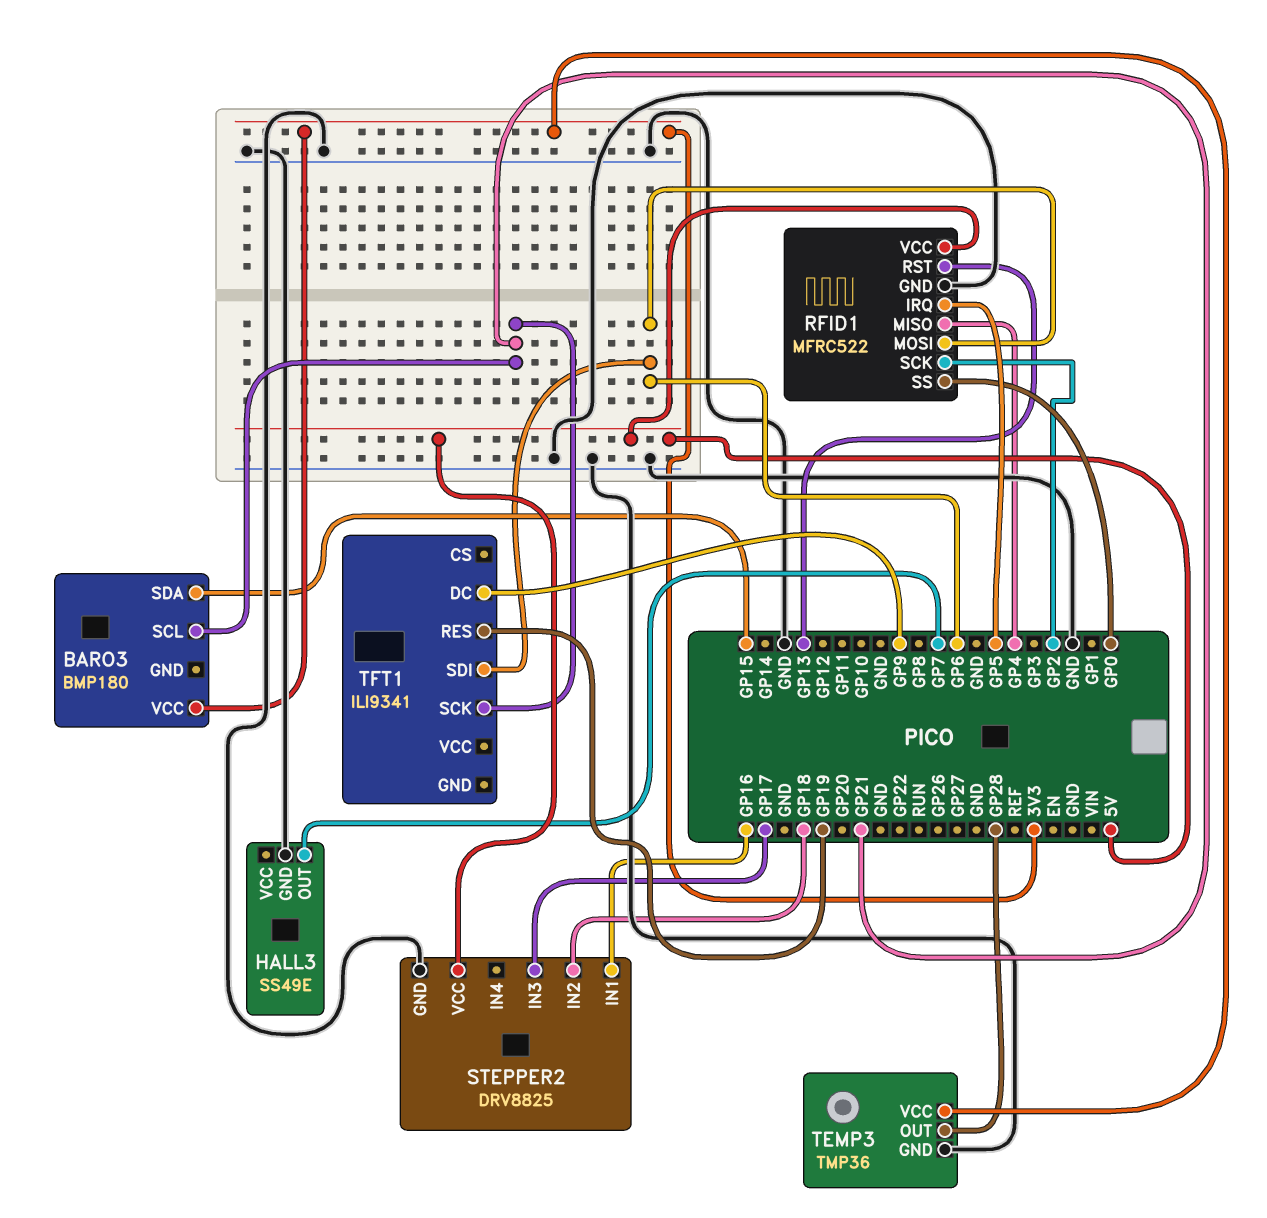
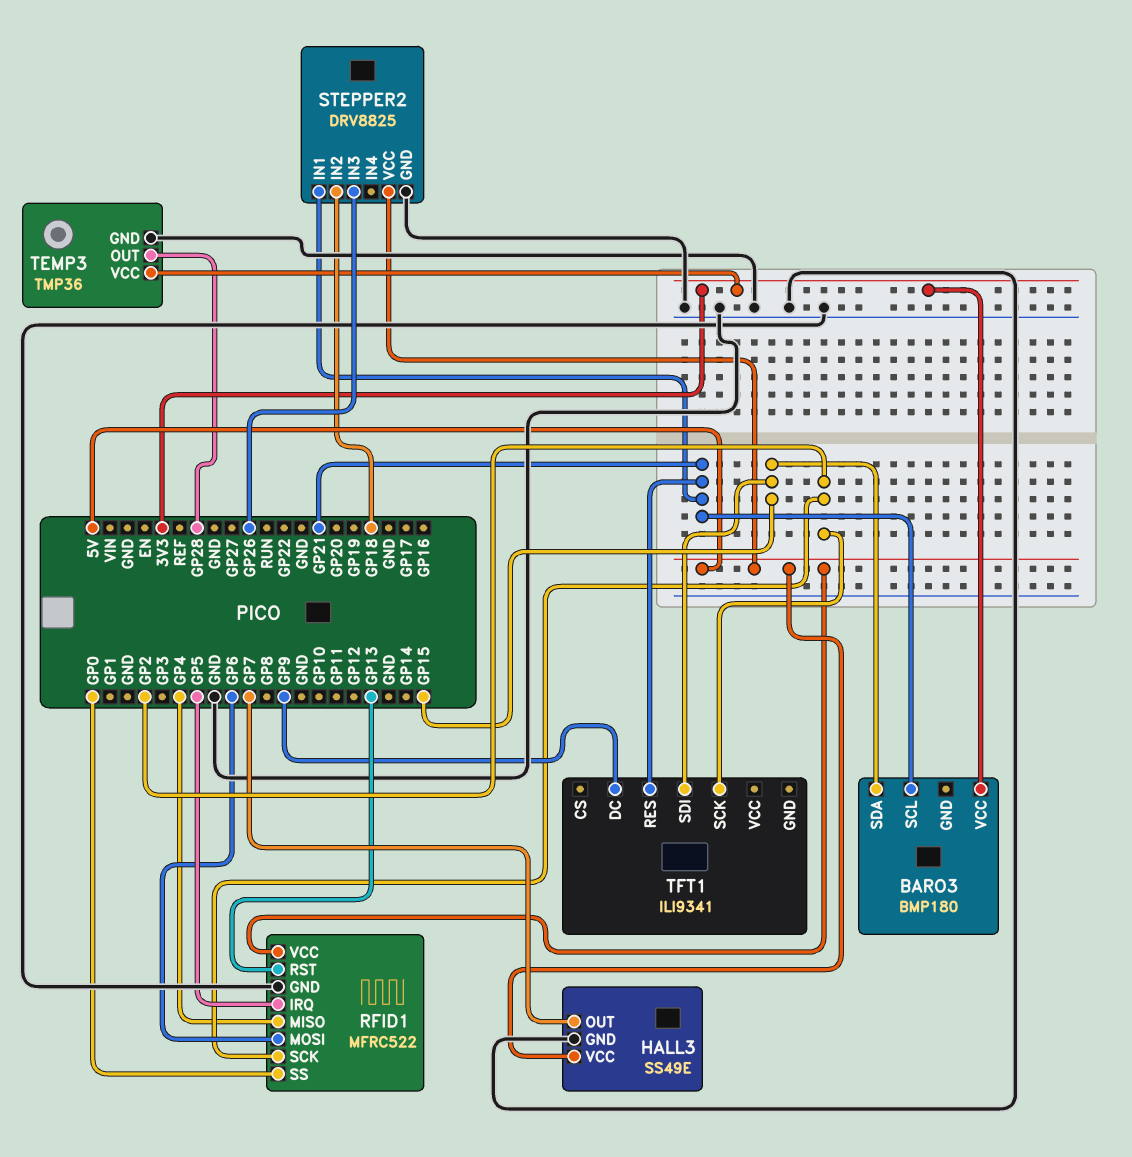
HALL3 pin VCC: none -> 5V
STEPPER2 pin IN1: GP16 -> GP21
STEPPER2 pin IN3: GP17 -> GP26
TFT1 pin RES: GP19 -> GP21
TFT1 pin SCK: GP21 -> GP2
TFT1 pin SDI: GP6 -> GP15

